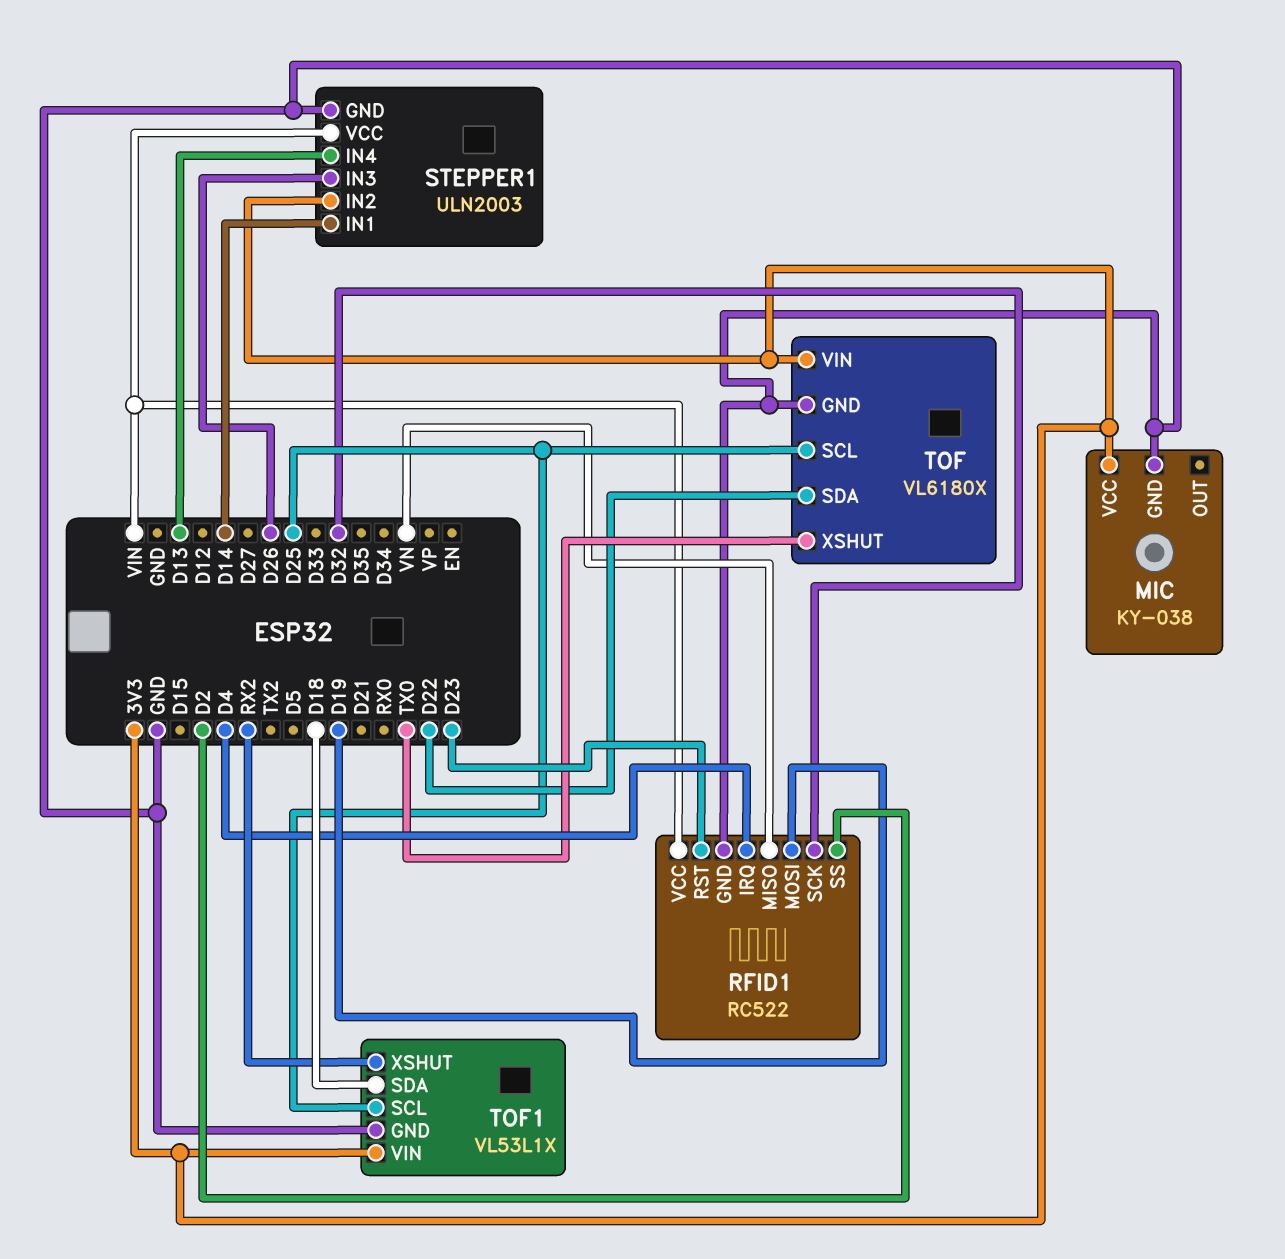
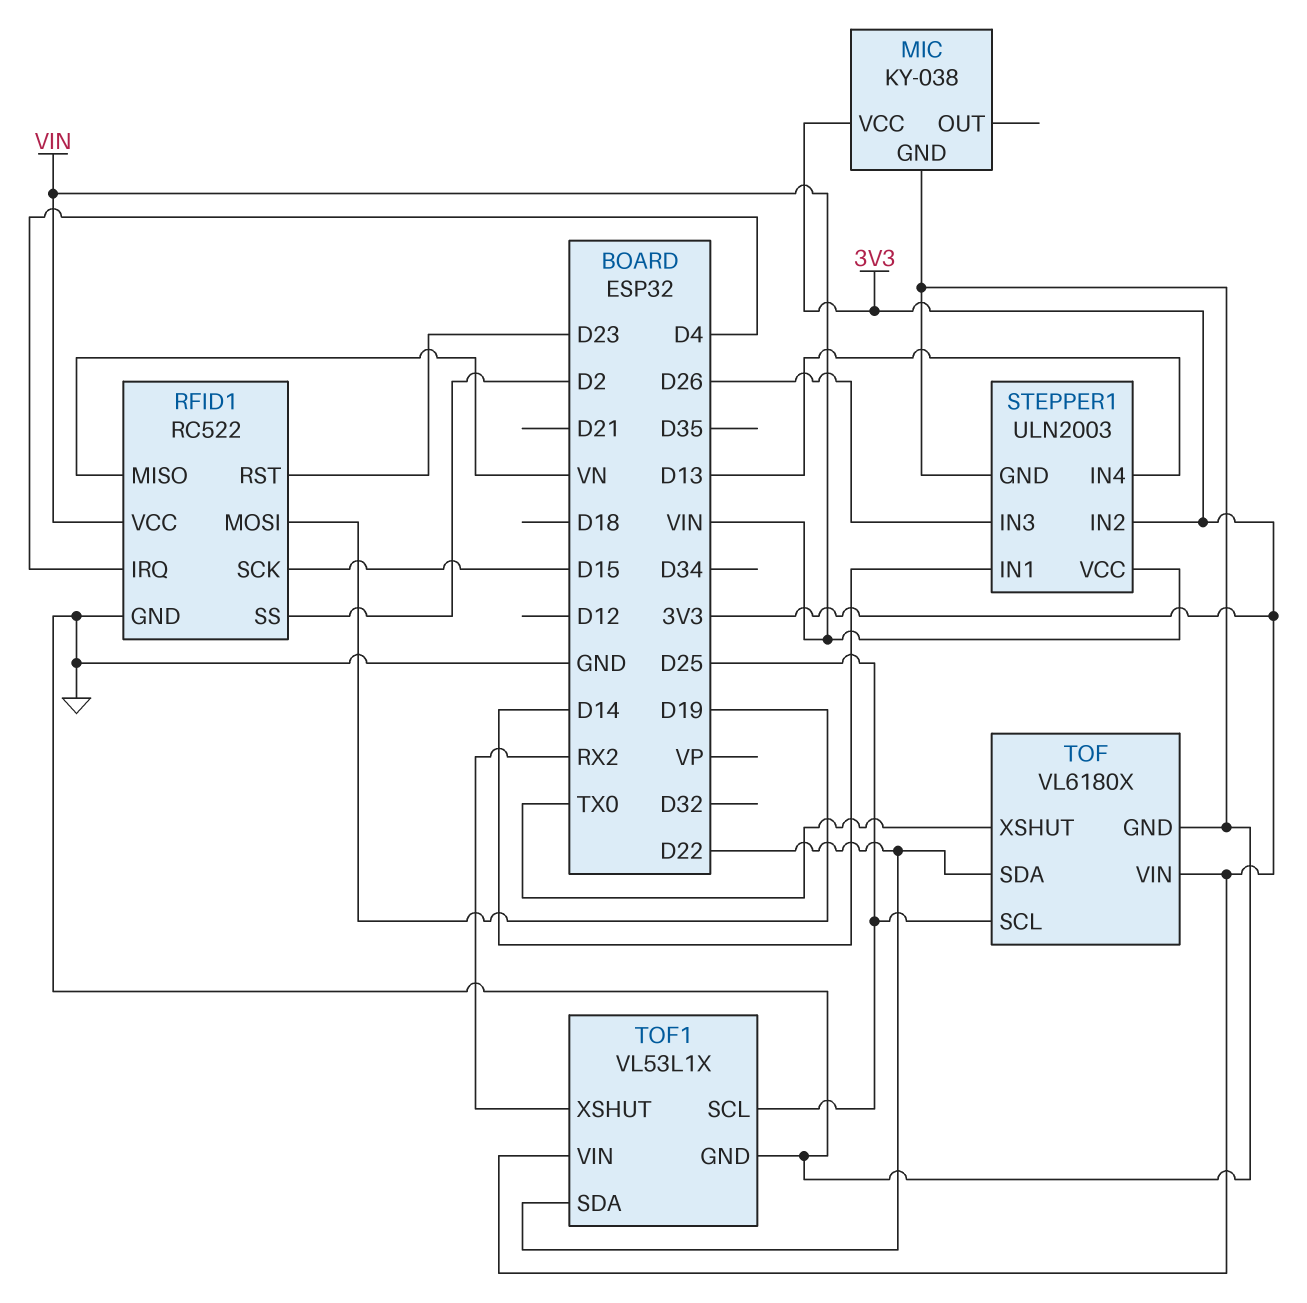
RFID1 pin SCK: D32 -> D15
TOF1 pin SDA: D18 -> D22

